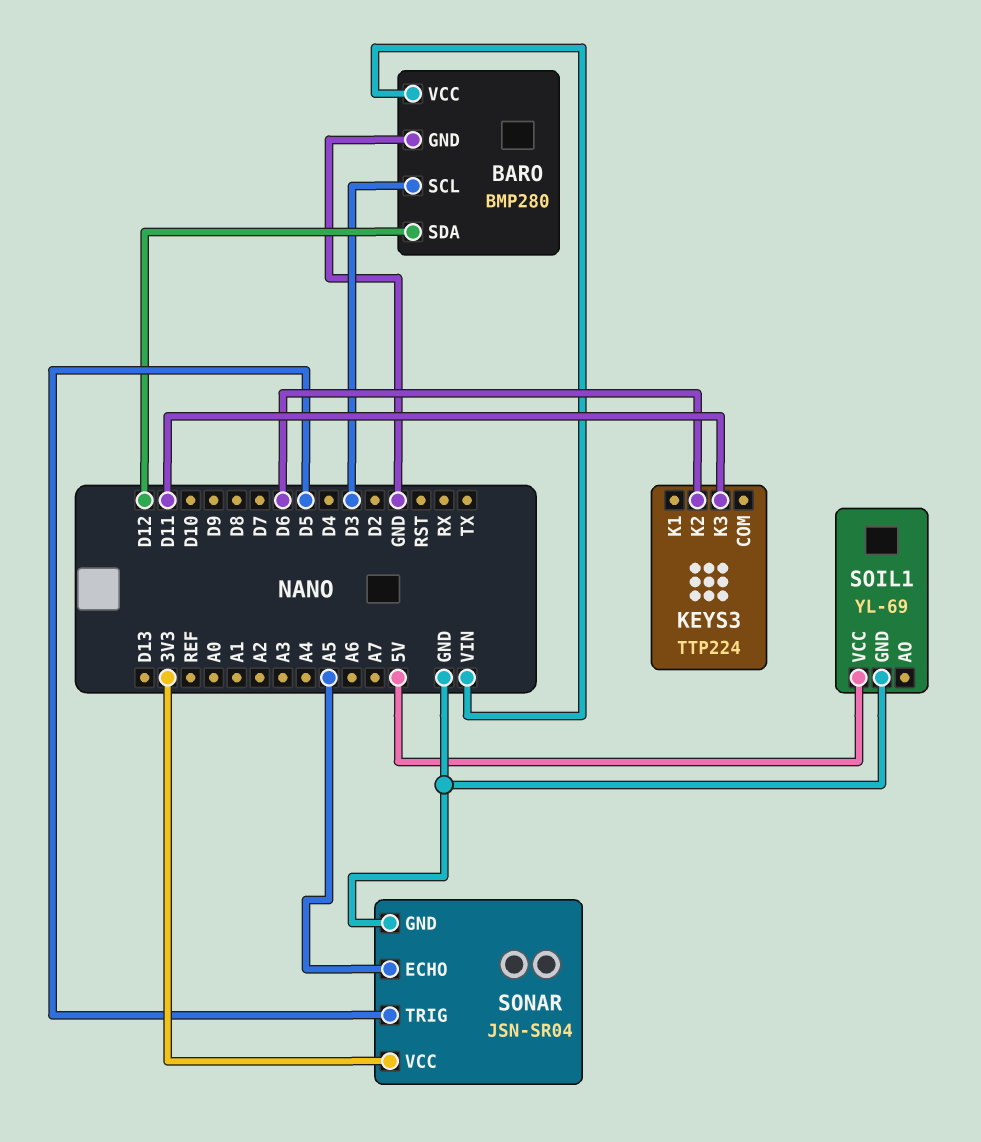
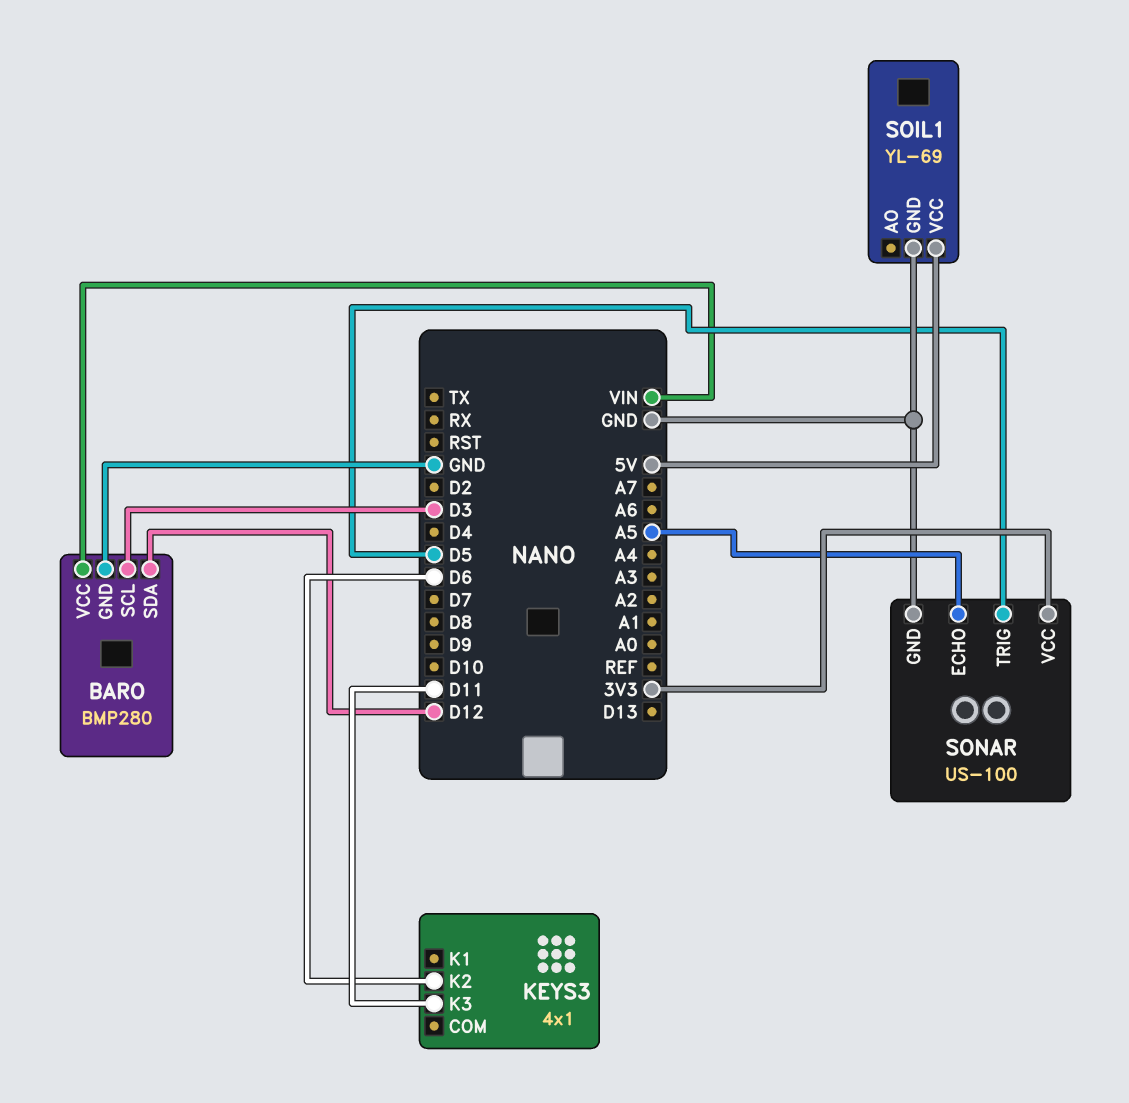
KEYS3: TTP224 -> 4x1
SONAR: JSN-SR04 -> US-100

